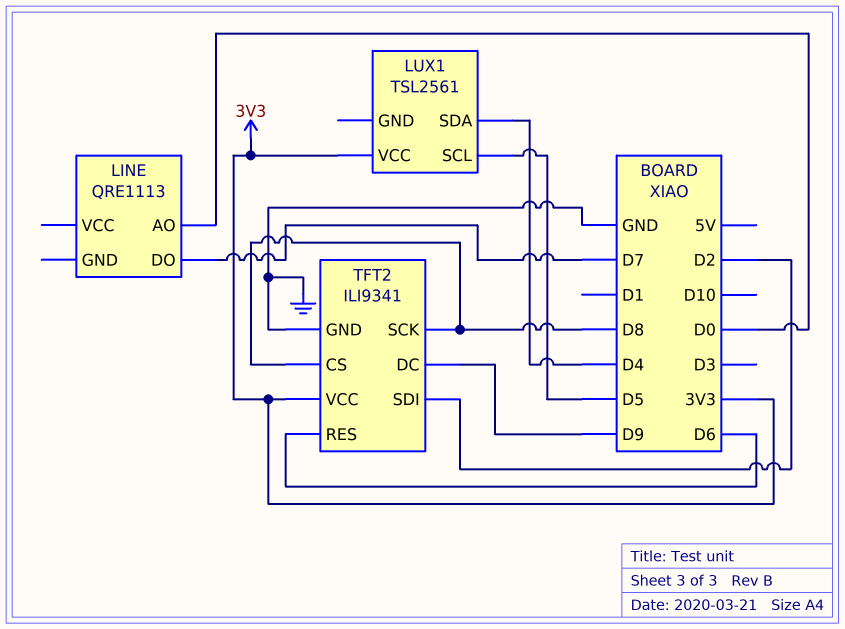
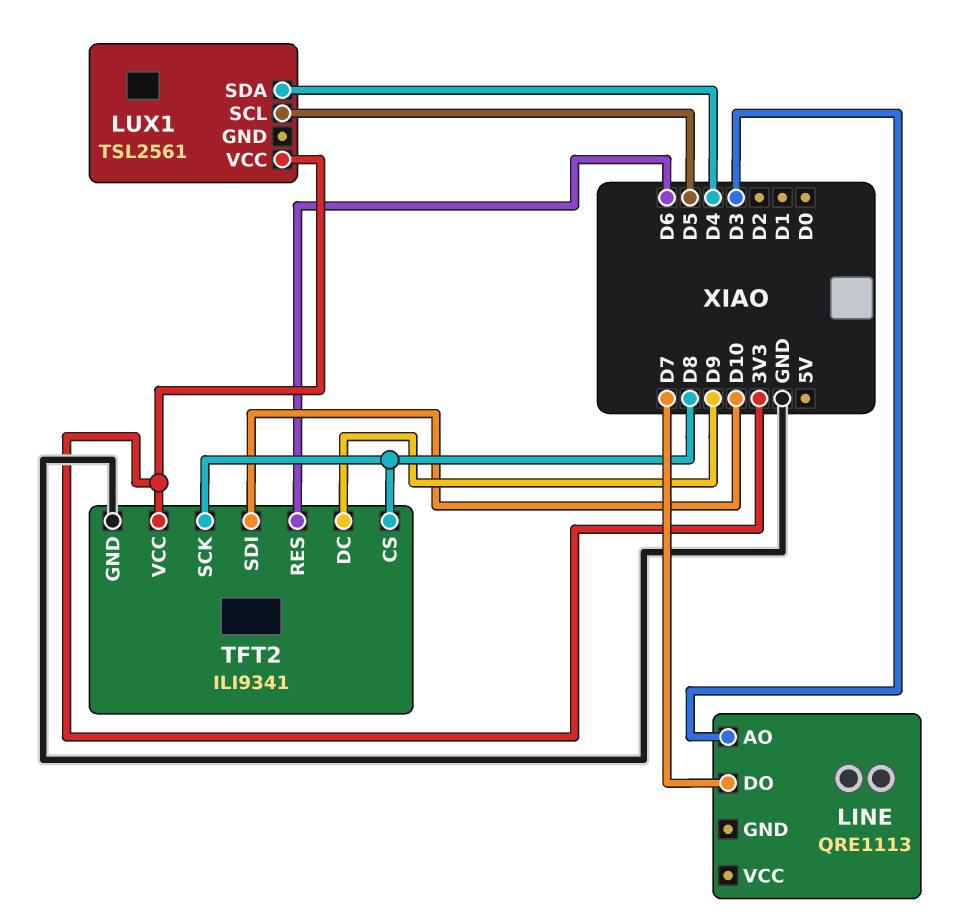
LINE pin AO: D0 -> D3
TFT2 pin SDI: D2 -> D10

